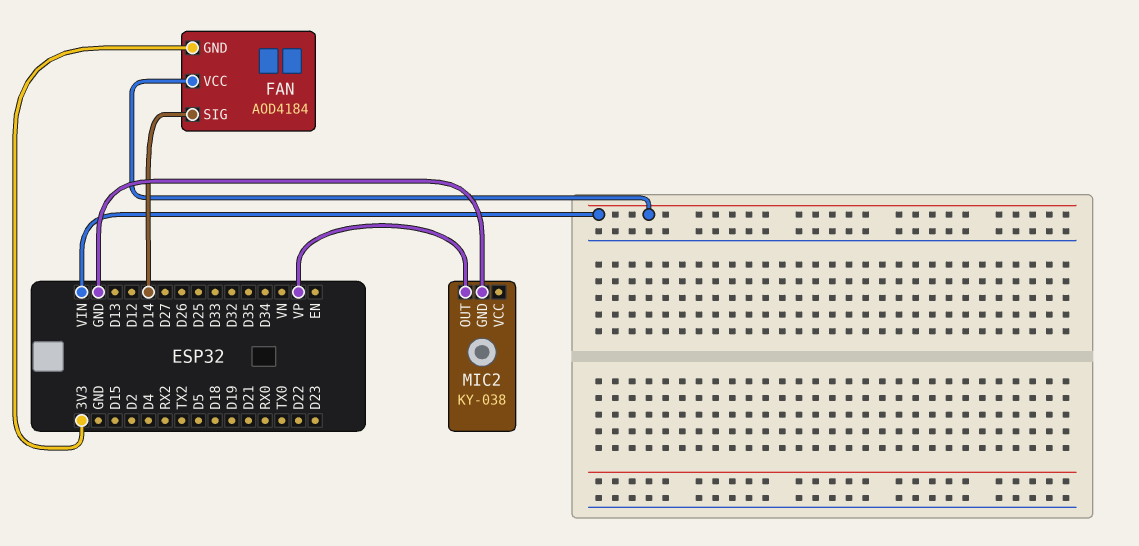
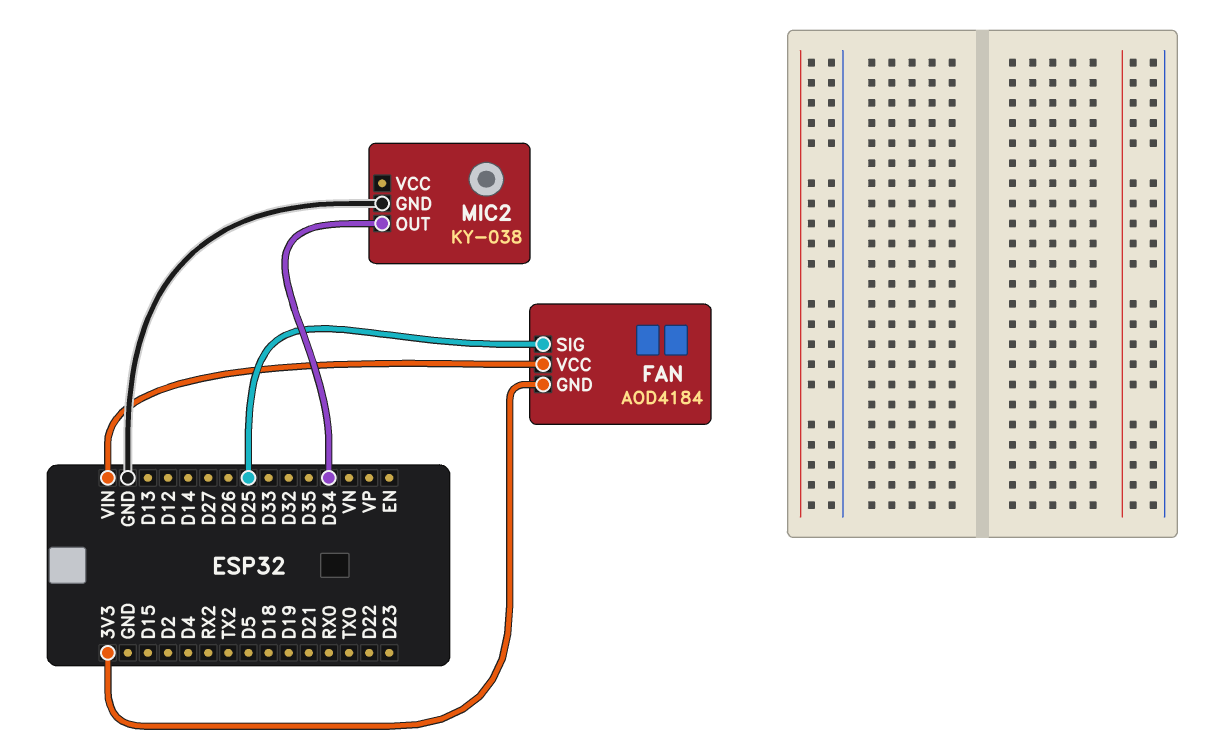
FAN pin SIG: D14 -> D25
MIC2 pin OUT: VP -> D34

